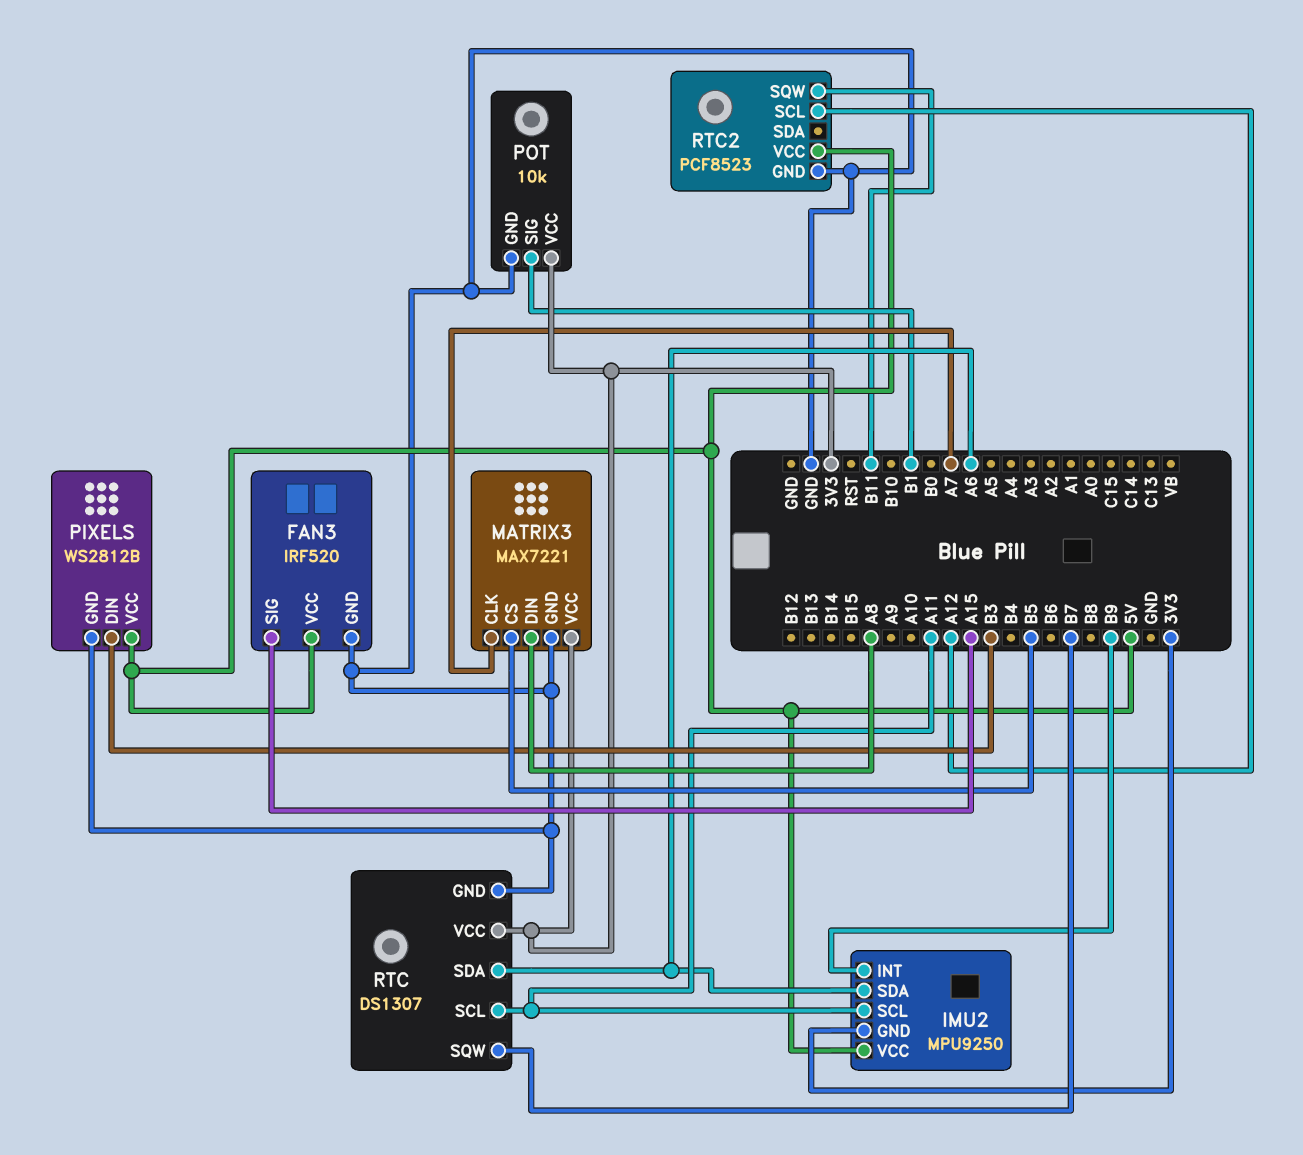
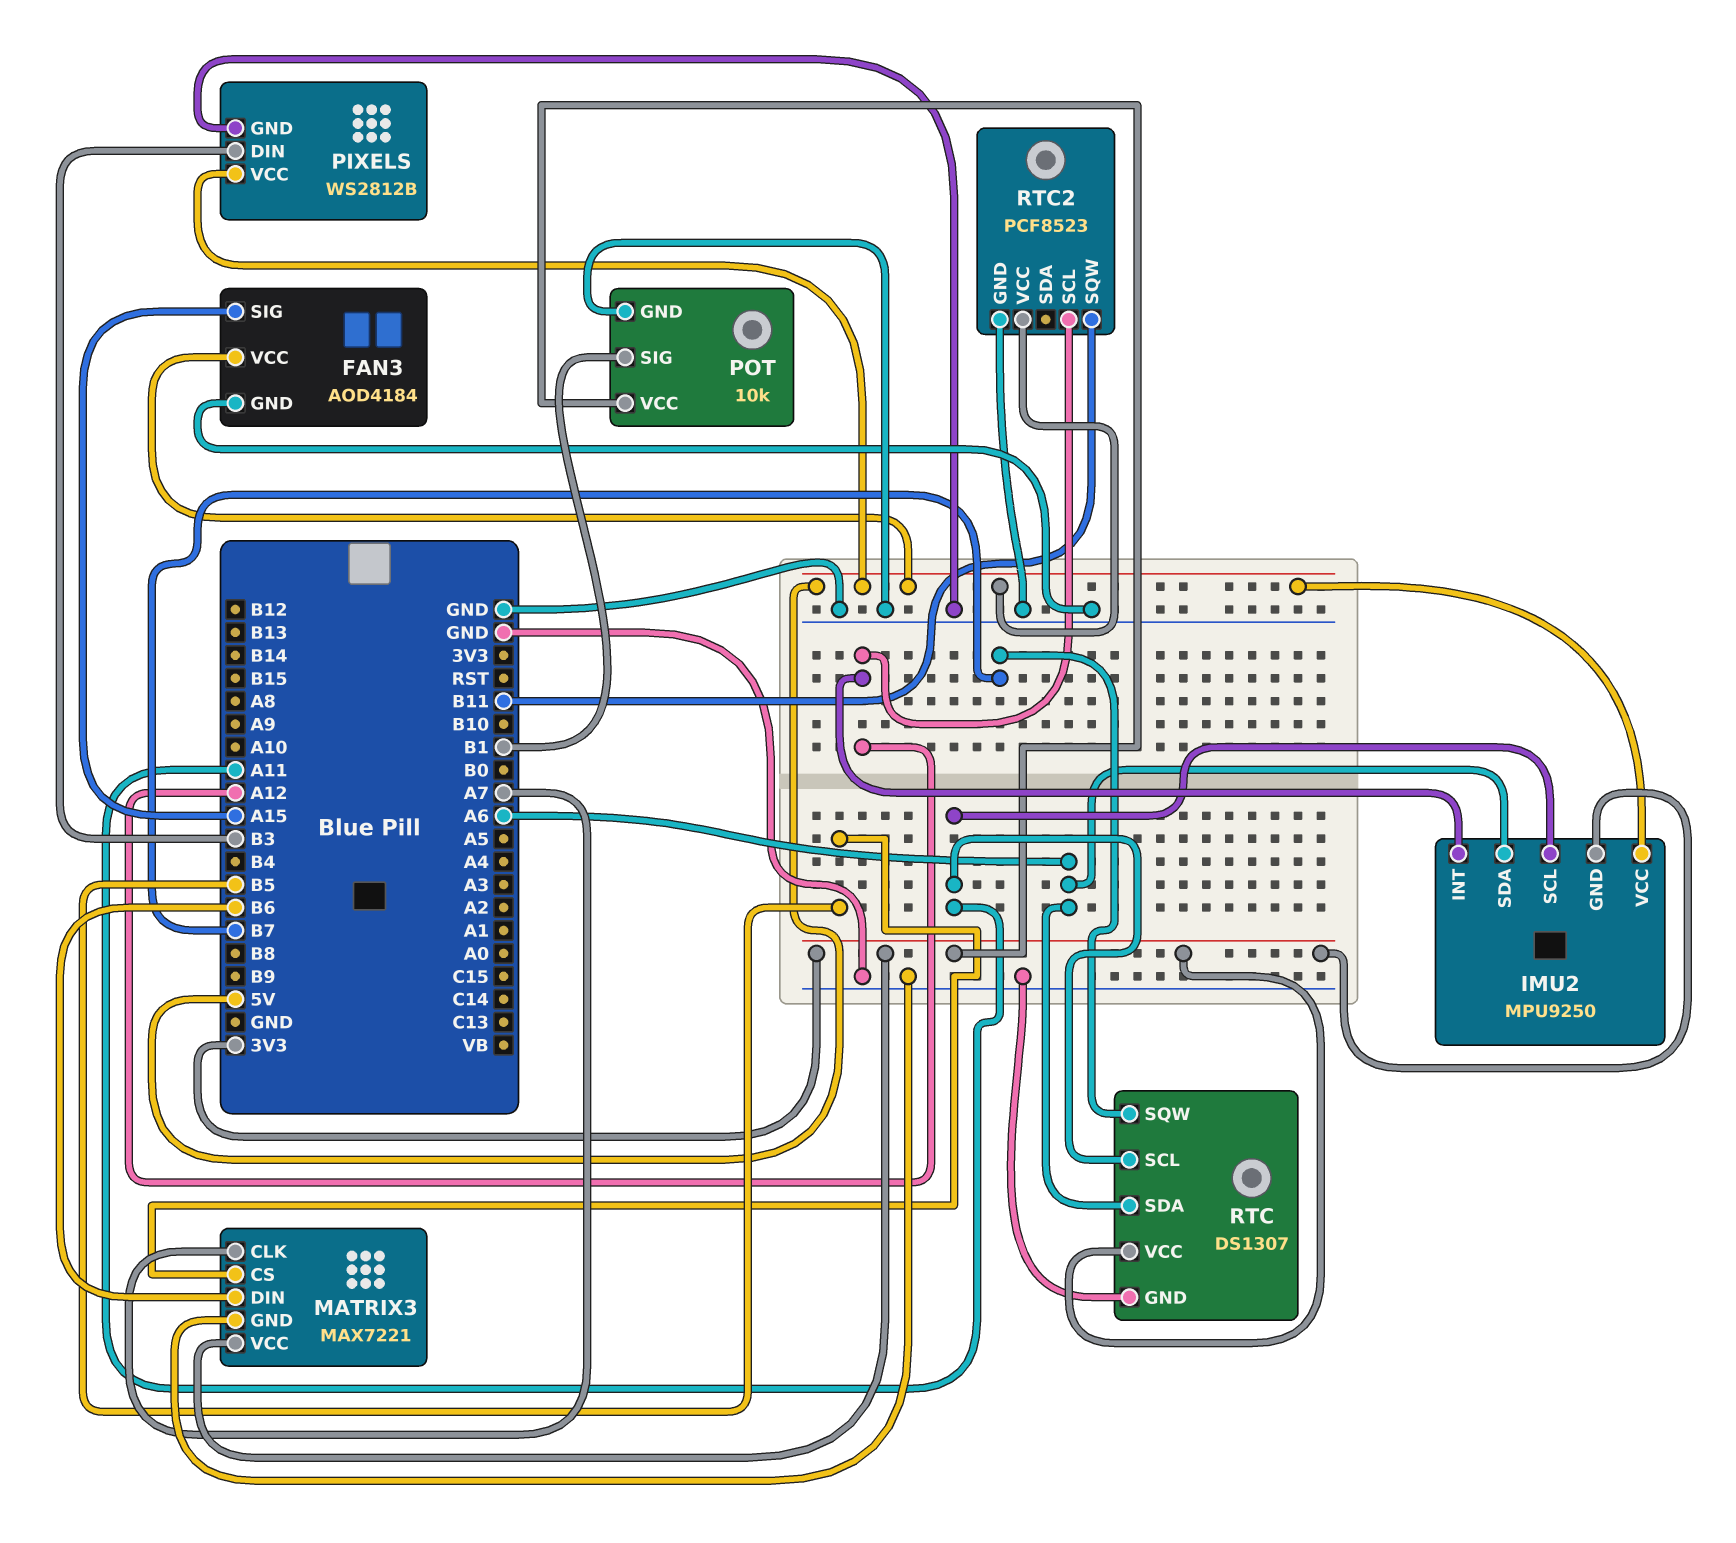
FAN3: IRF520 -> AOD4184
IMU2 pin INT: B9 -> A12
MATRIX3 pin DIN: A8 -> B6

